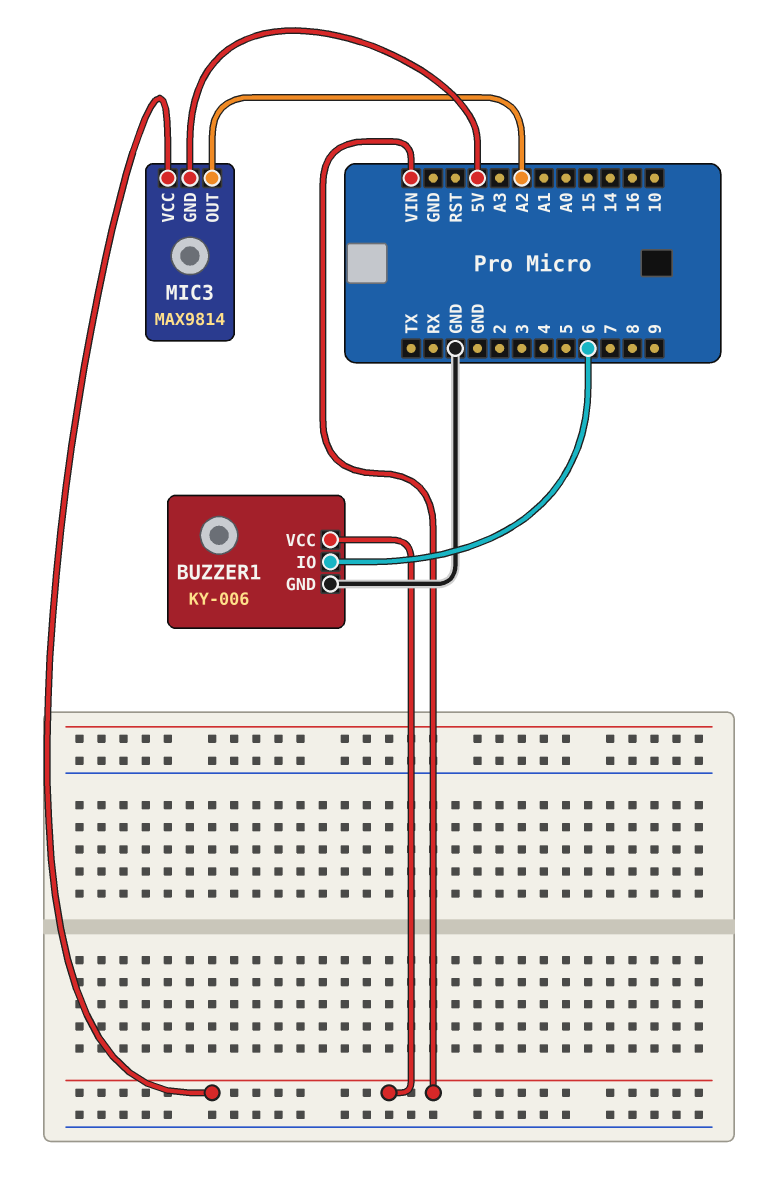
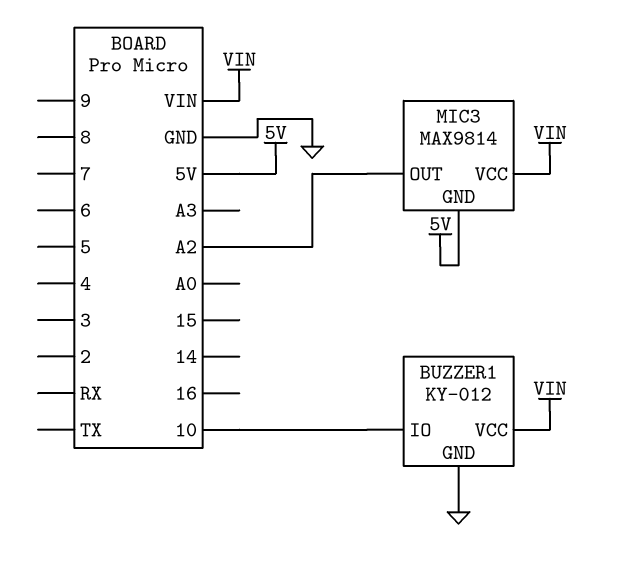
BUZZER1: KY-006 -> KY-012
BUZZER1 pin IO: 6 -> 10

